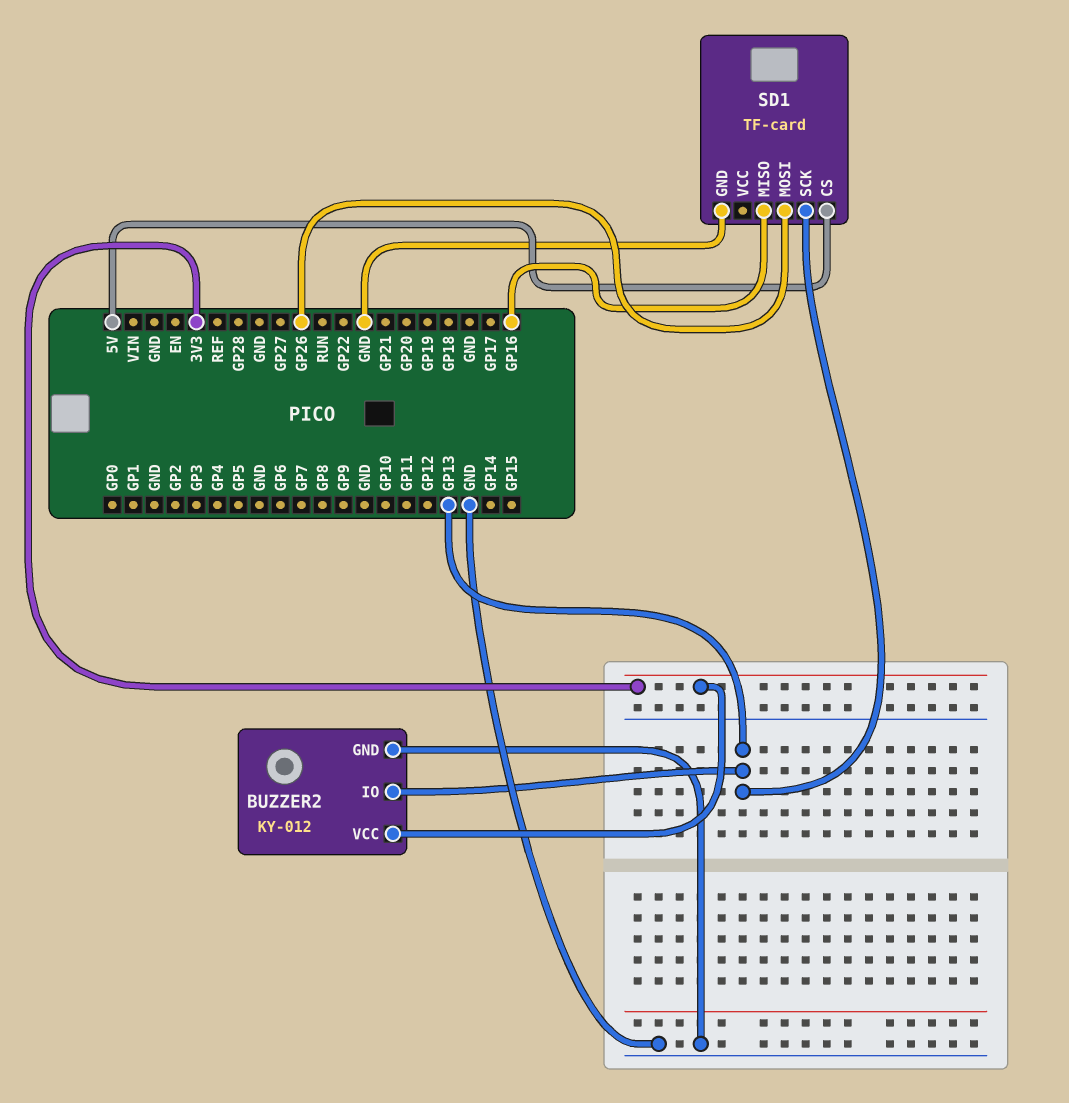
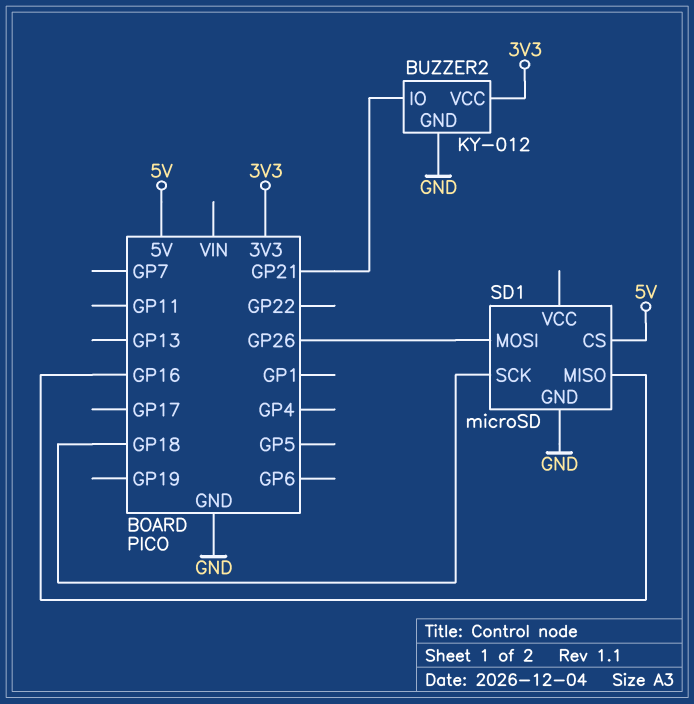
BUZZER2 pin IO: GP13 -> GP21
SD1: TF-card -> microSD
SD1 pin SCK: GP13 -> GP18

